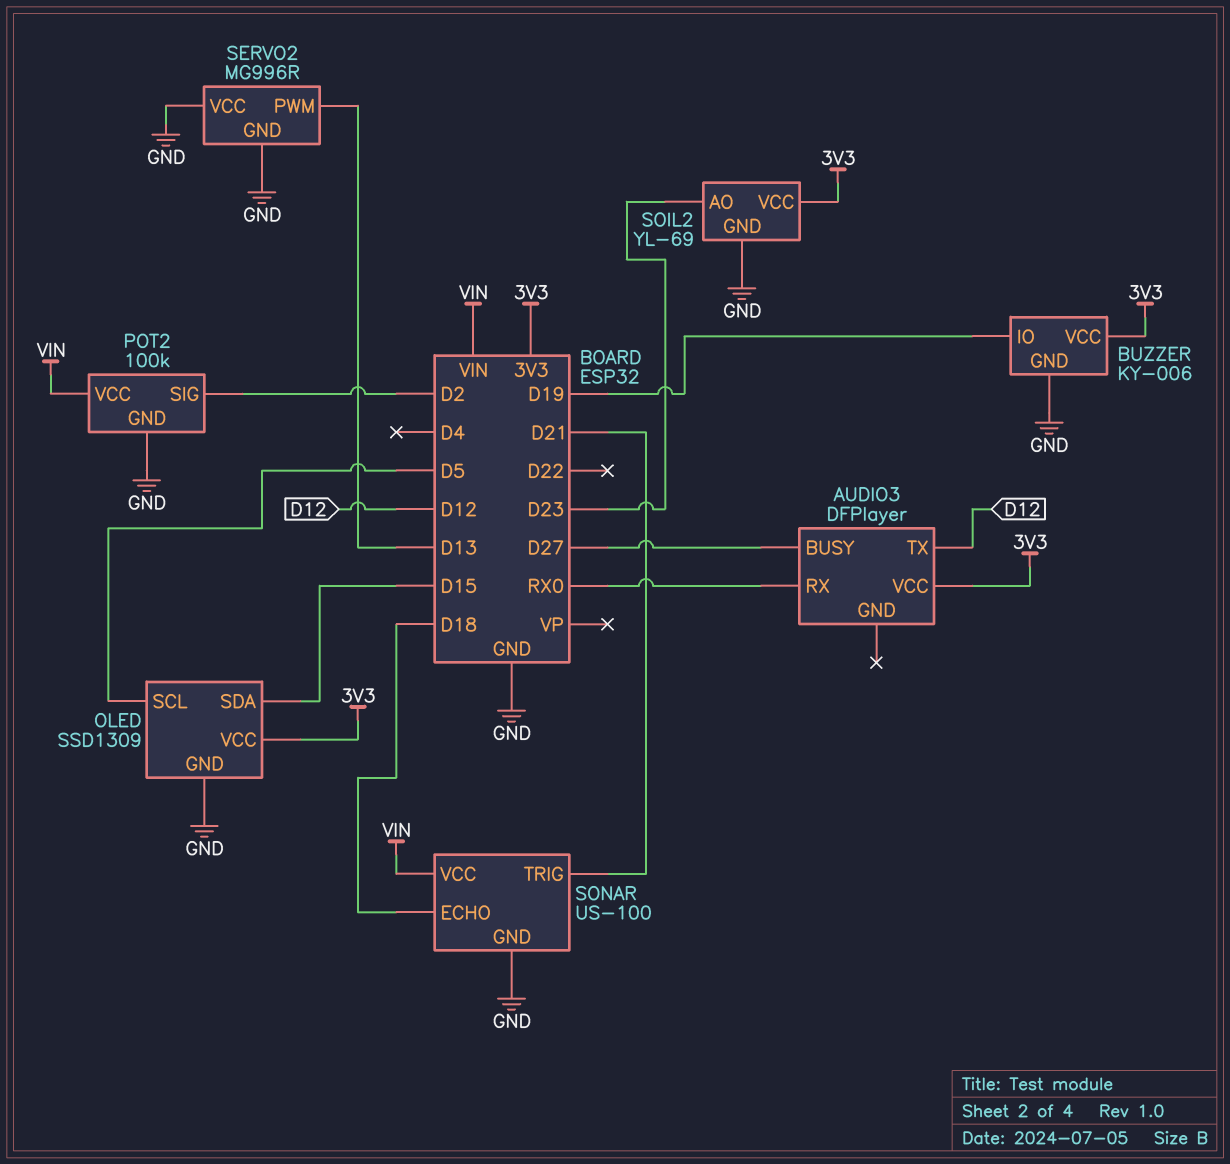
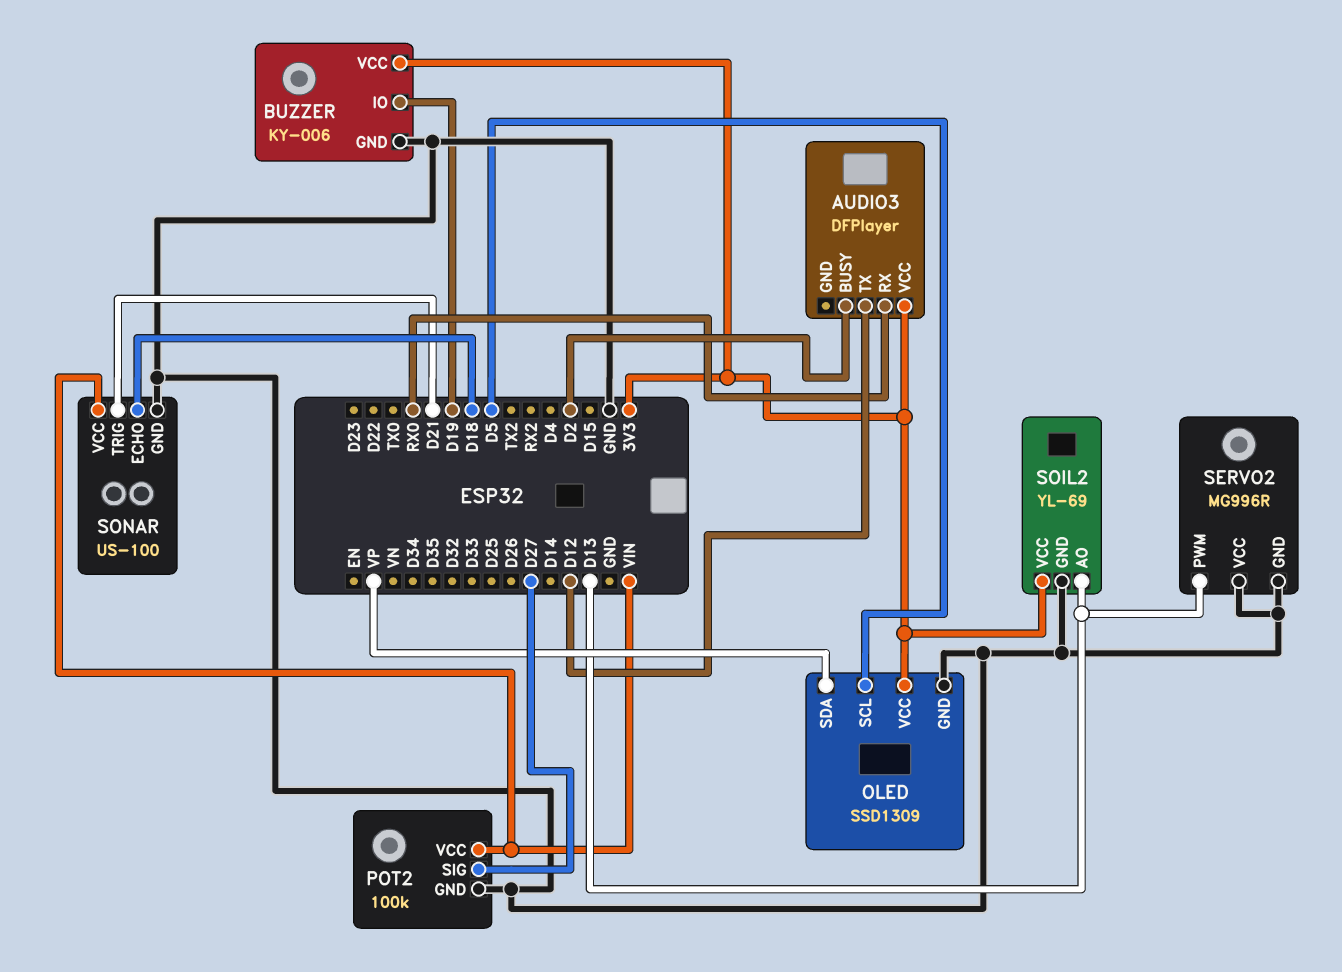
AUDIO3 pin BUSY: D27 -> D2
OLED pin SDA: D15 -> VP
POT2 pin SIG: D2 -> D27
SOIL2 pin AO: D23 -> D13

